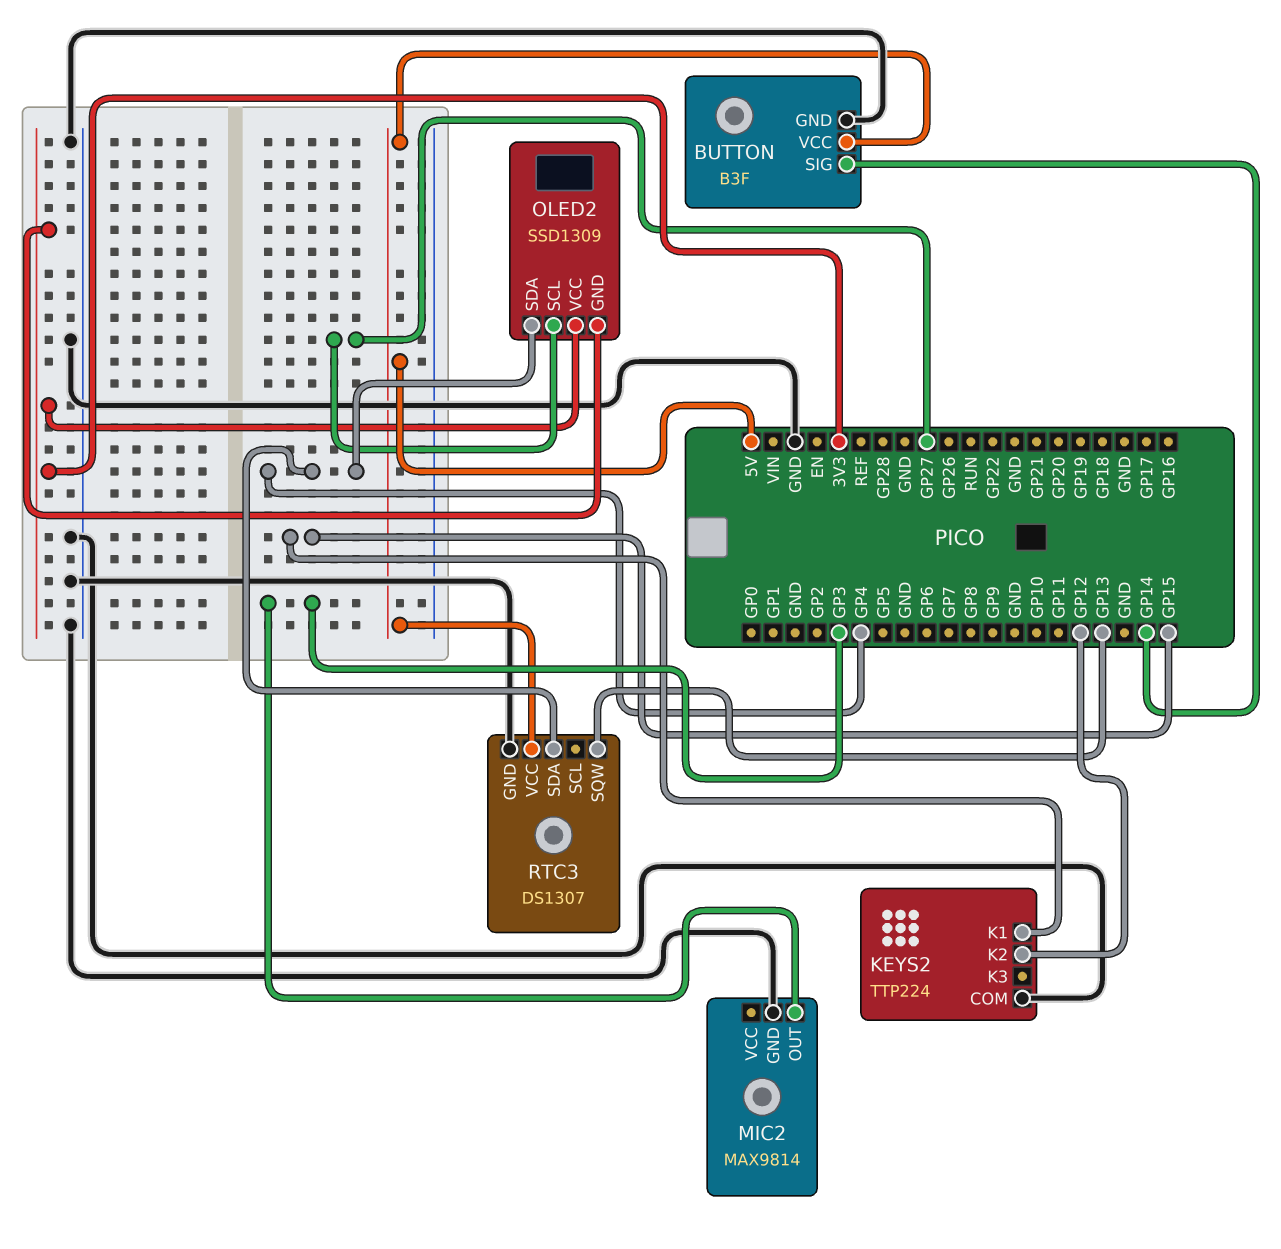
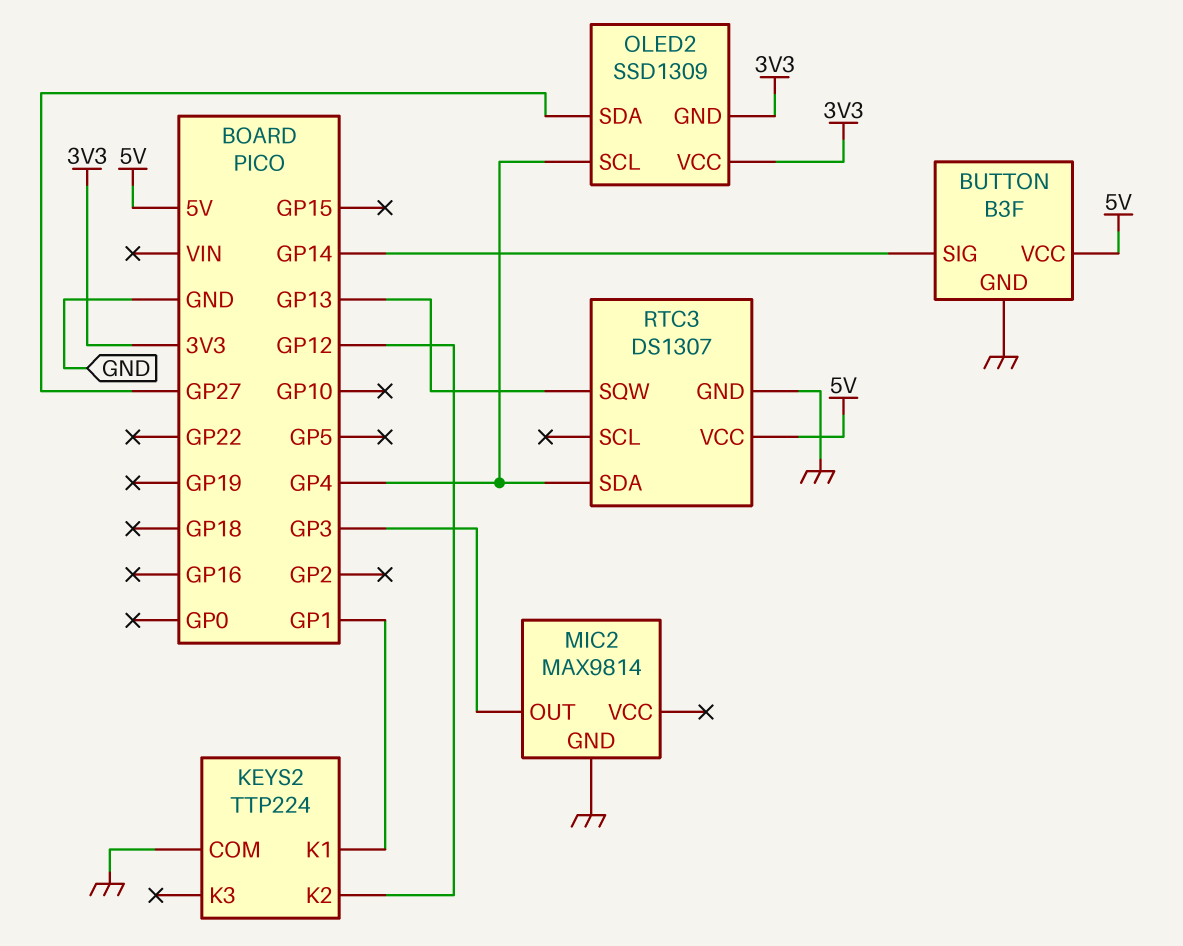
KEYS2 pin K1: GP15 -> GP1
OLED2 pin SCL: GP27 -> GP4
OLED2 pin SDA: GP4 -> GP27

